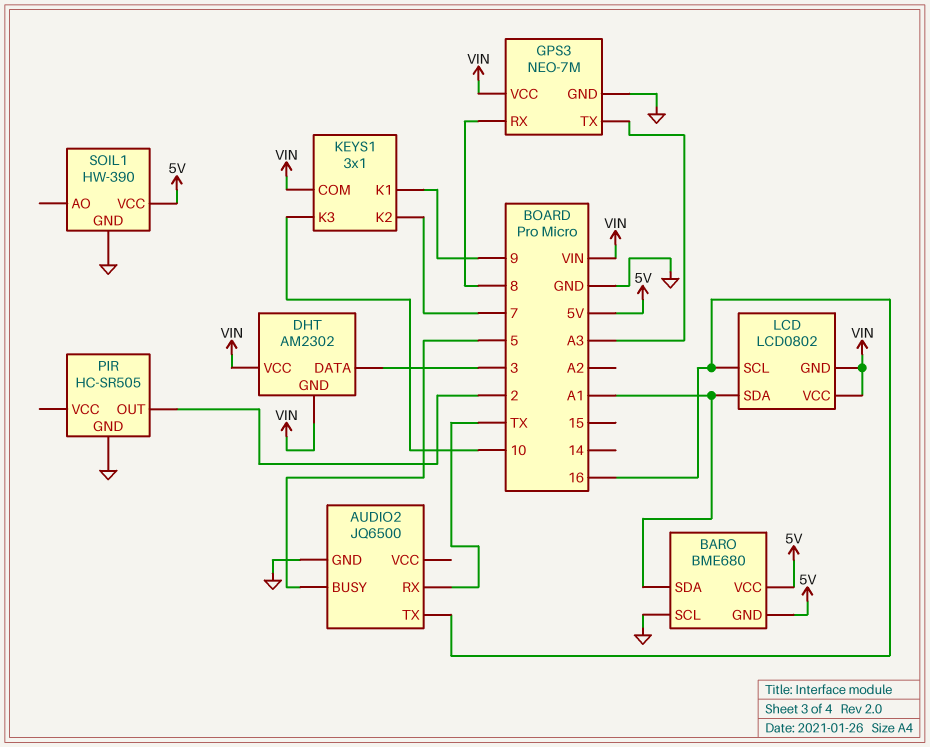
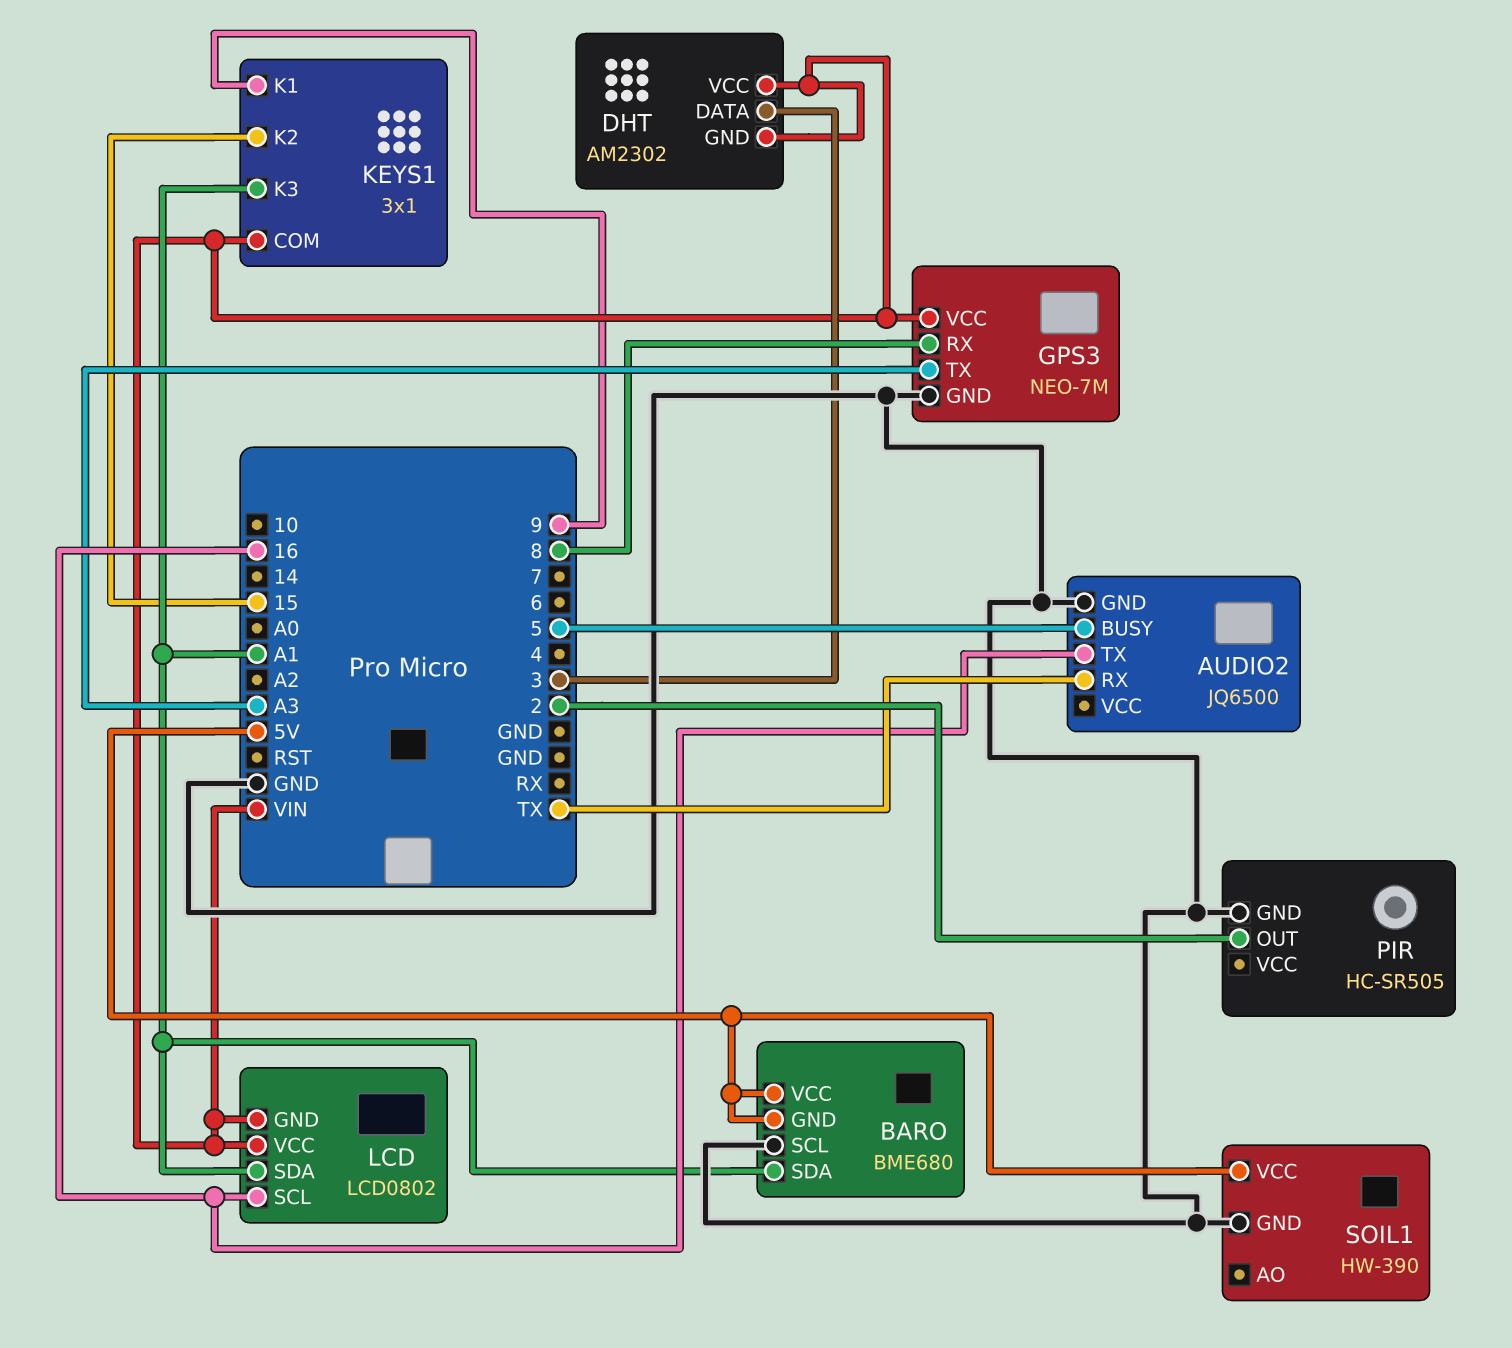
KEYS1 pin K2: 7 -> 15
KEYS1 pin K3: 10 -> A1

